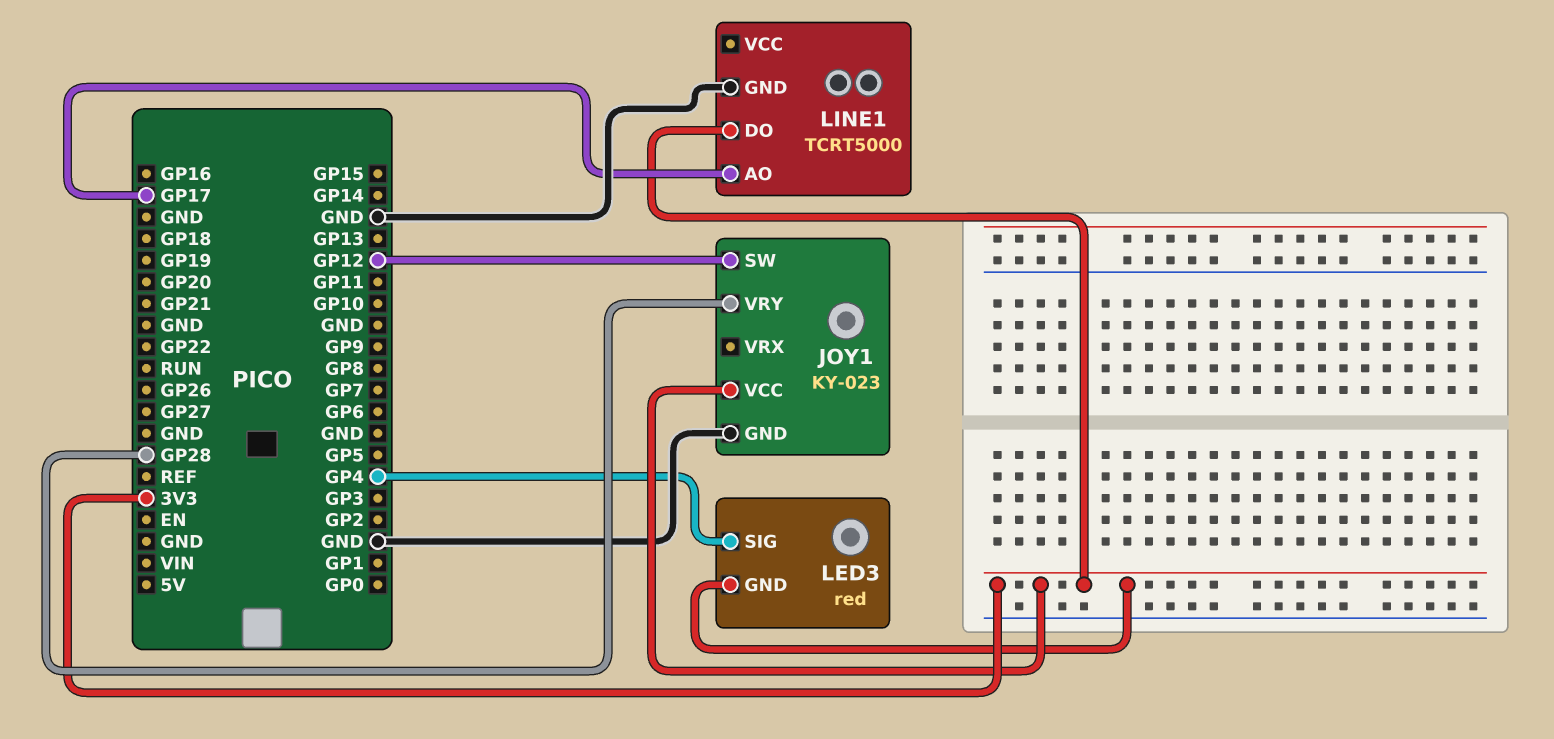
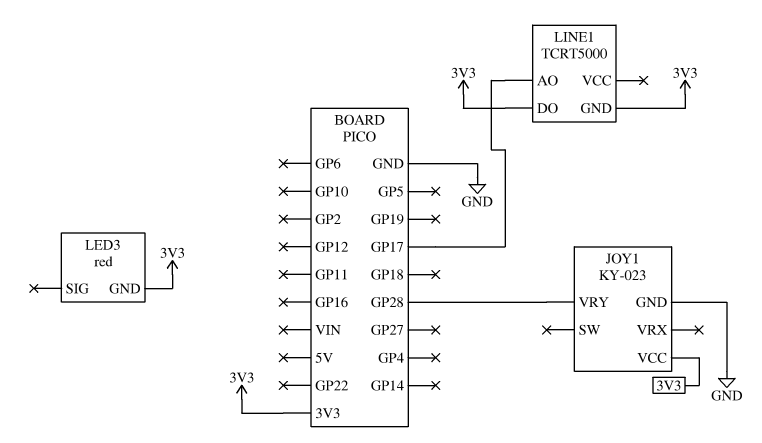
JOY1 pin SW: GP12 -> none
LED3 pin SIG: GP4 -> none
LINE1 pin GND: GND -> 3V3

